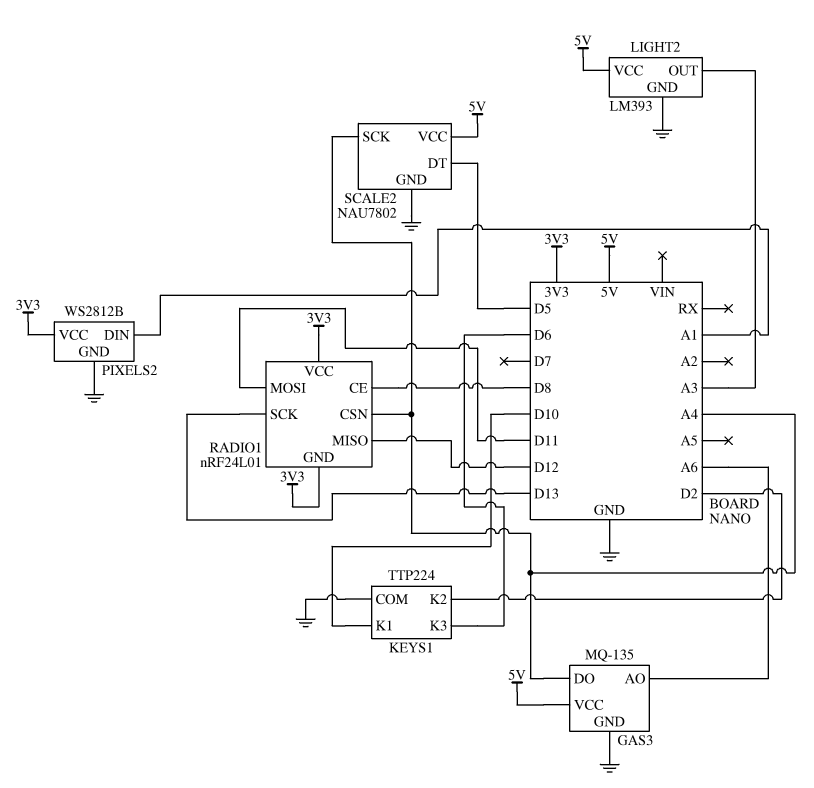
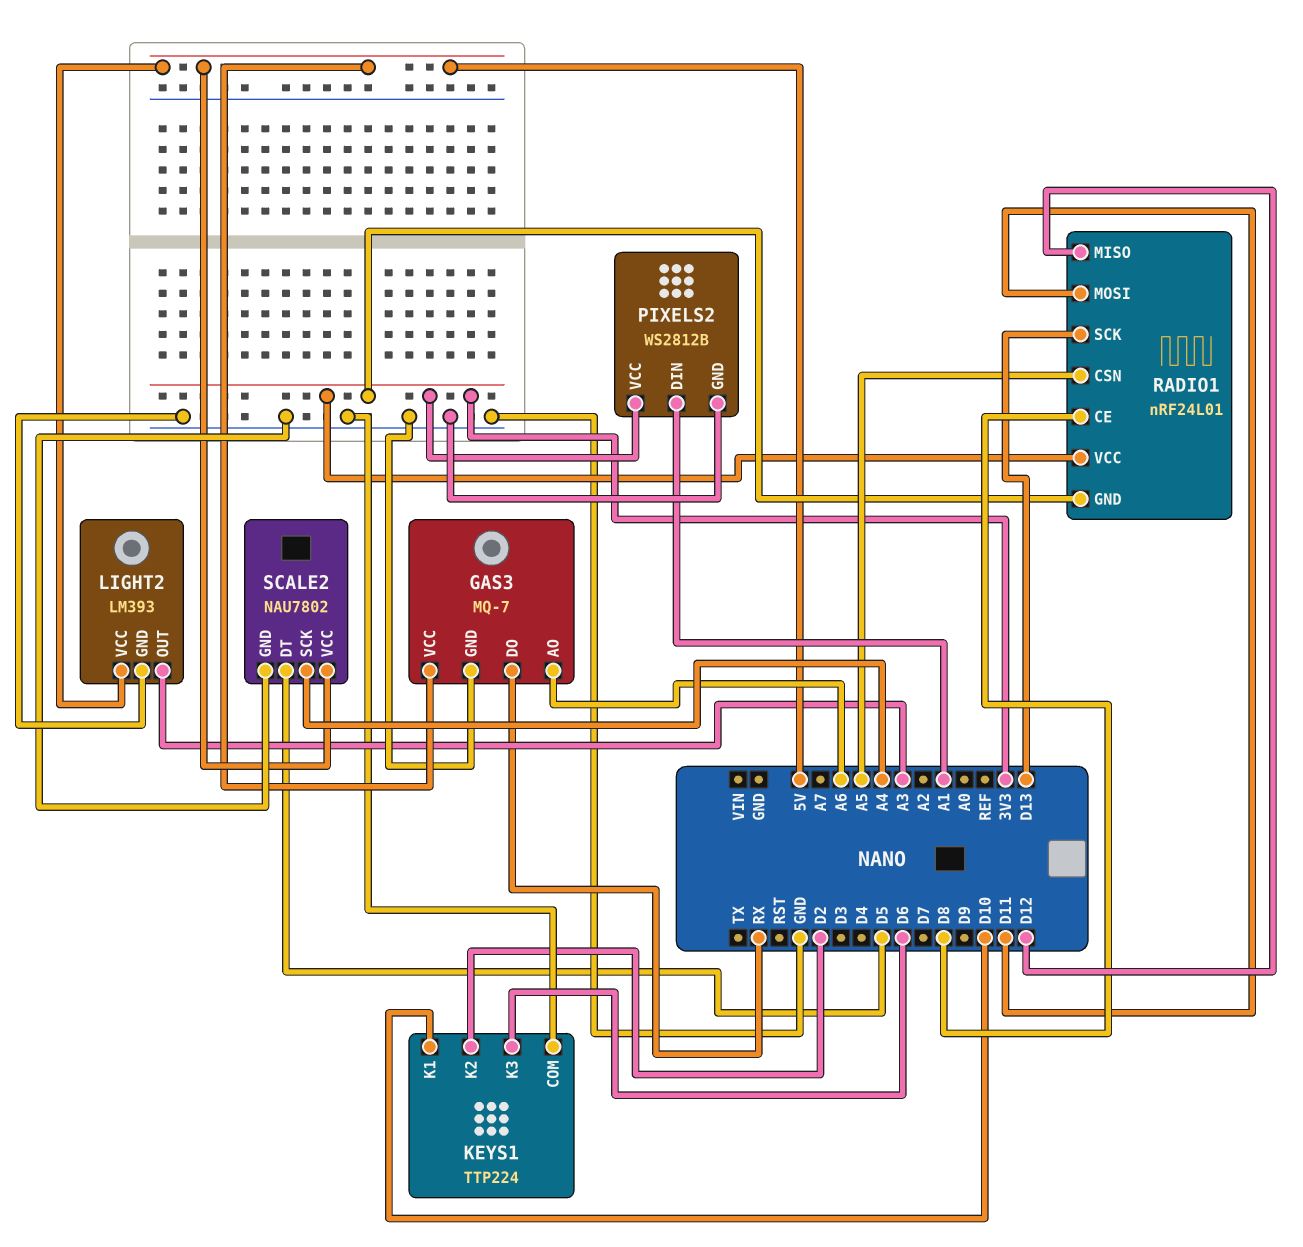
GAS3: MQ-135 -> MQ-7
GAS3 pin DO: A4 -> RX
RADIO1 pin CSN: A4 -> A5

